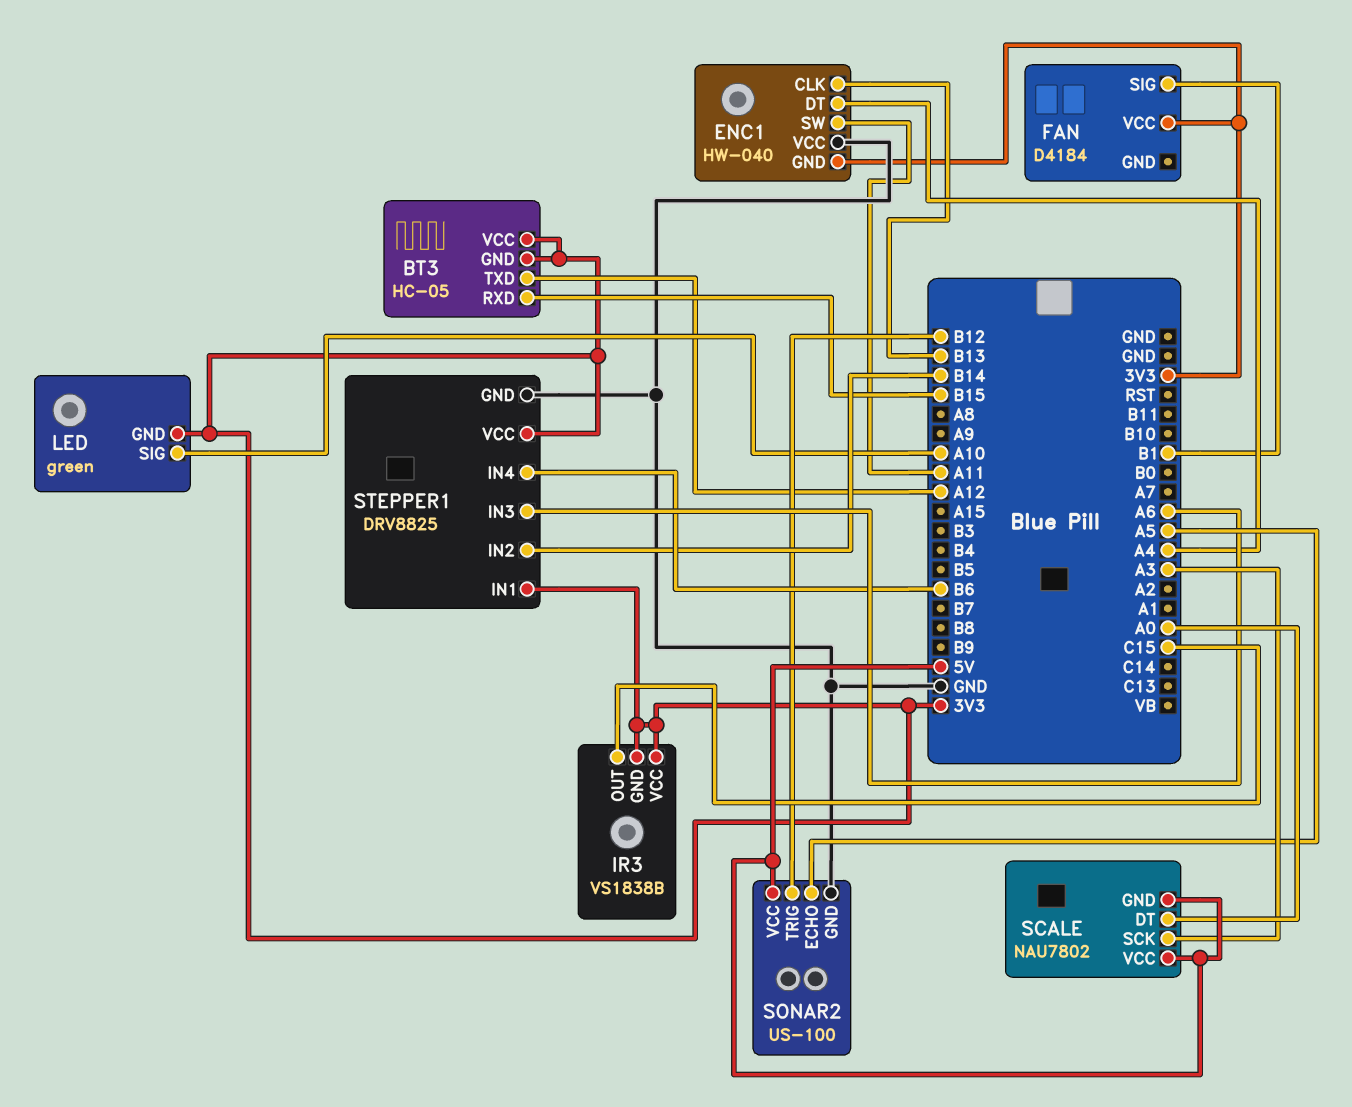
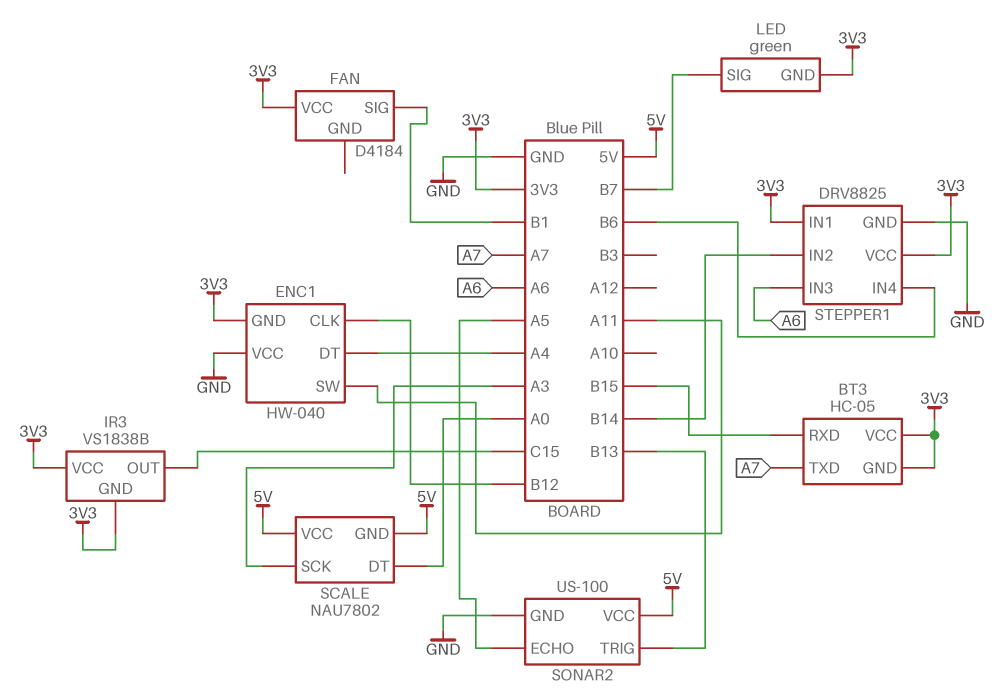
BT3 pin TXD: A12 -> A7
ENC1 pin CLK: B13 -> B12
LED pin SIG: A10 -> B7
SONAR2 pin TRIG: B12 -> B13

